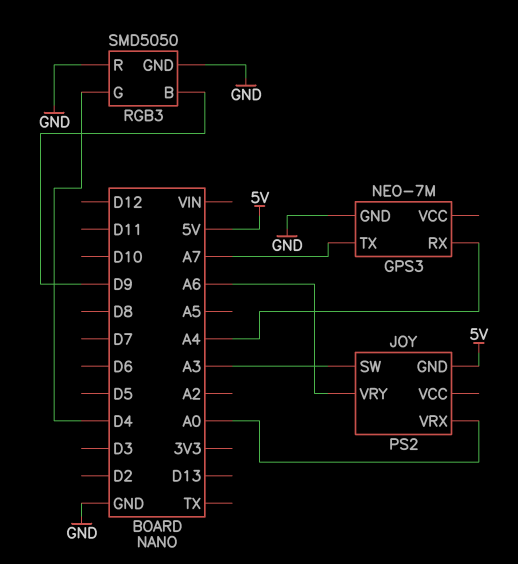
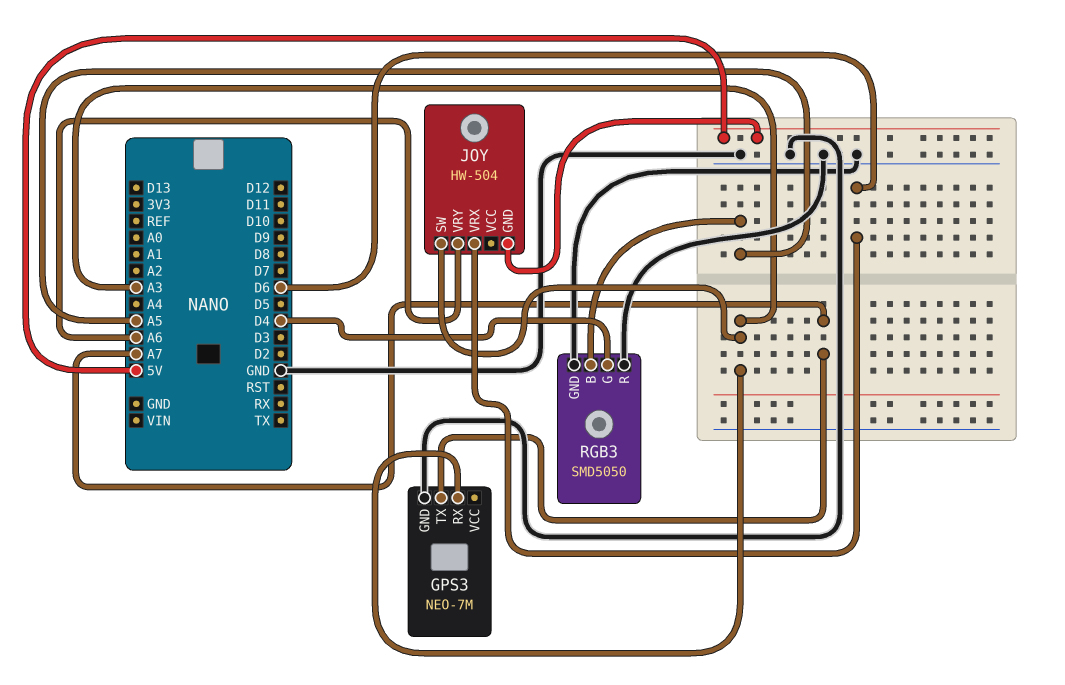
GPS3 pin RX: A4 -> A3
JOY: PS2 -> HW-504
JOY pin VRX: A0 -> D6
RGB3 pin B: D9 -> A5

